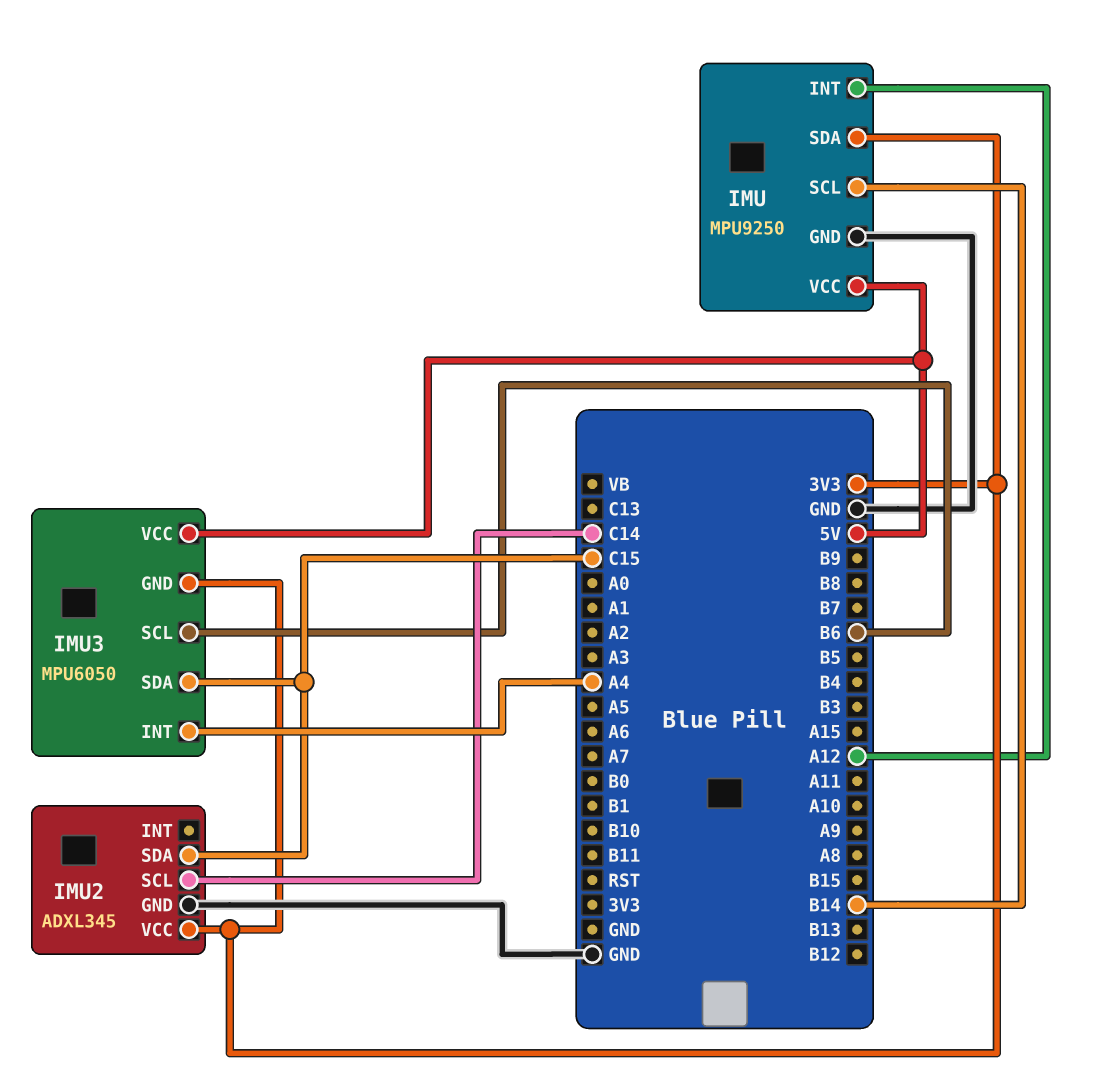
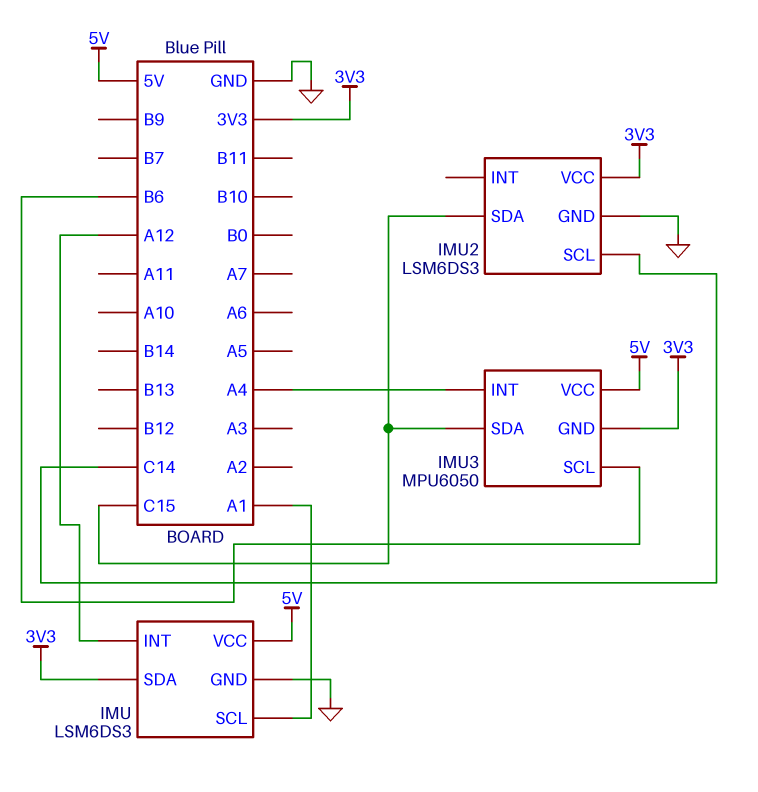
IMU: MPU9250 -> LSM6DS3
IMU pin SCL: B14 -> A1
IMU2: ADXL345 -> LSM6DS3

